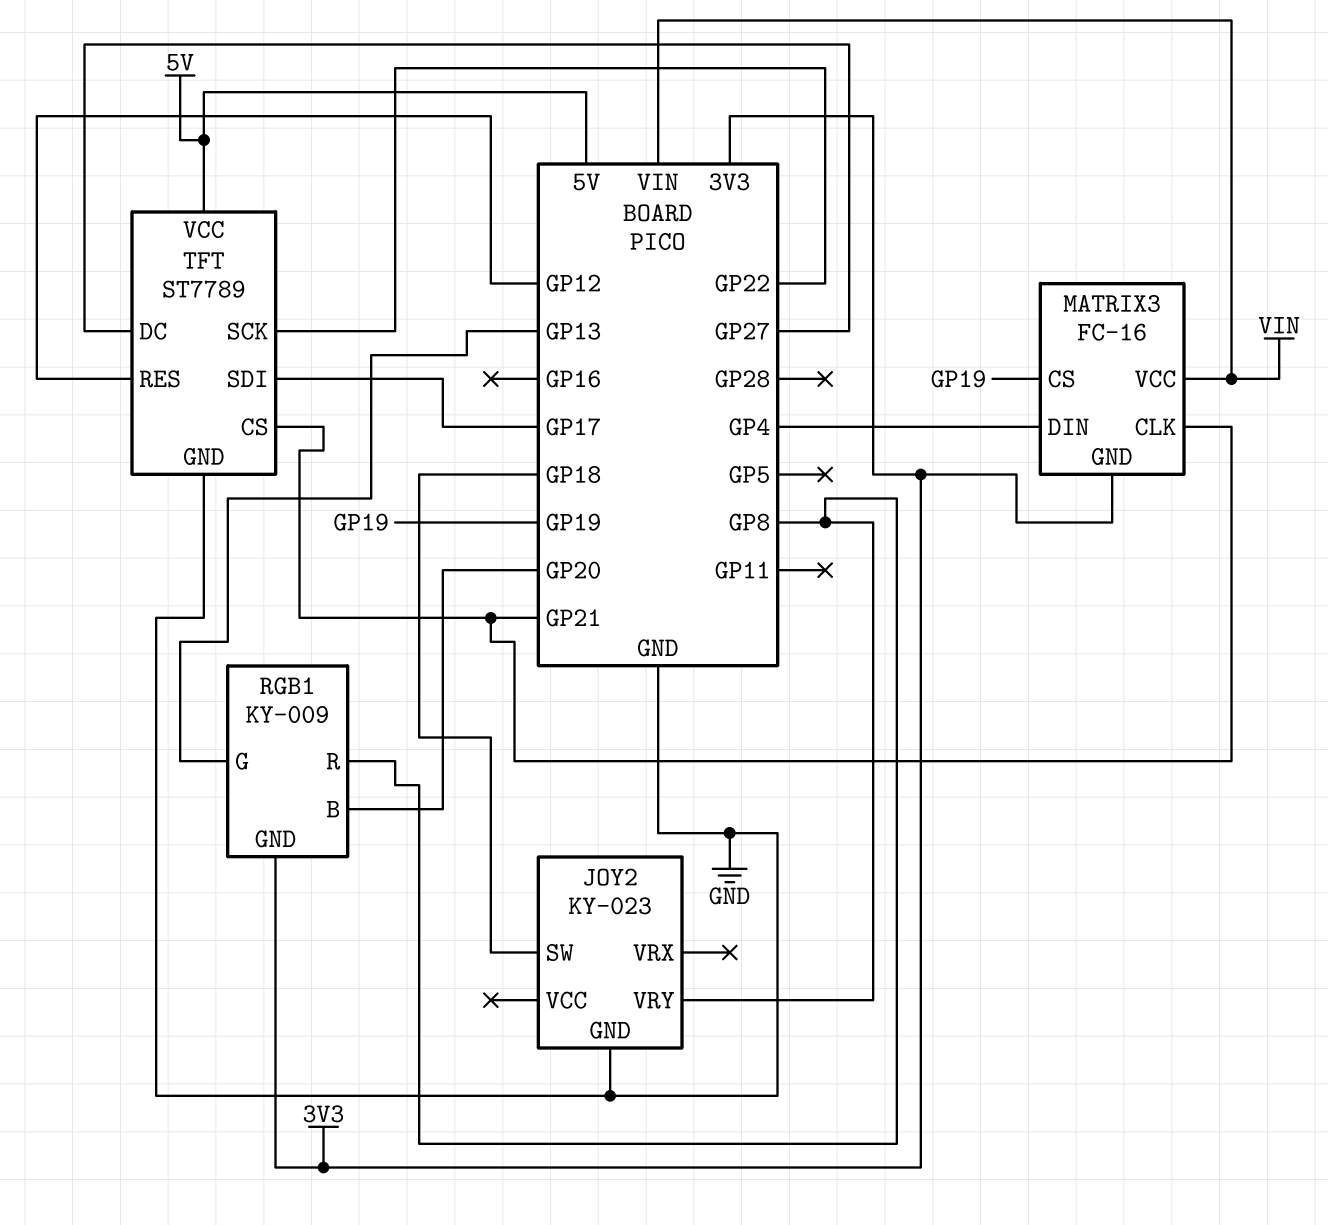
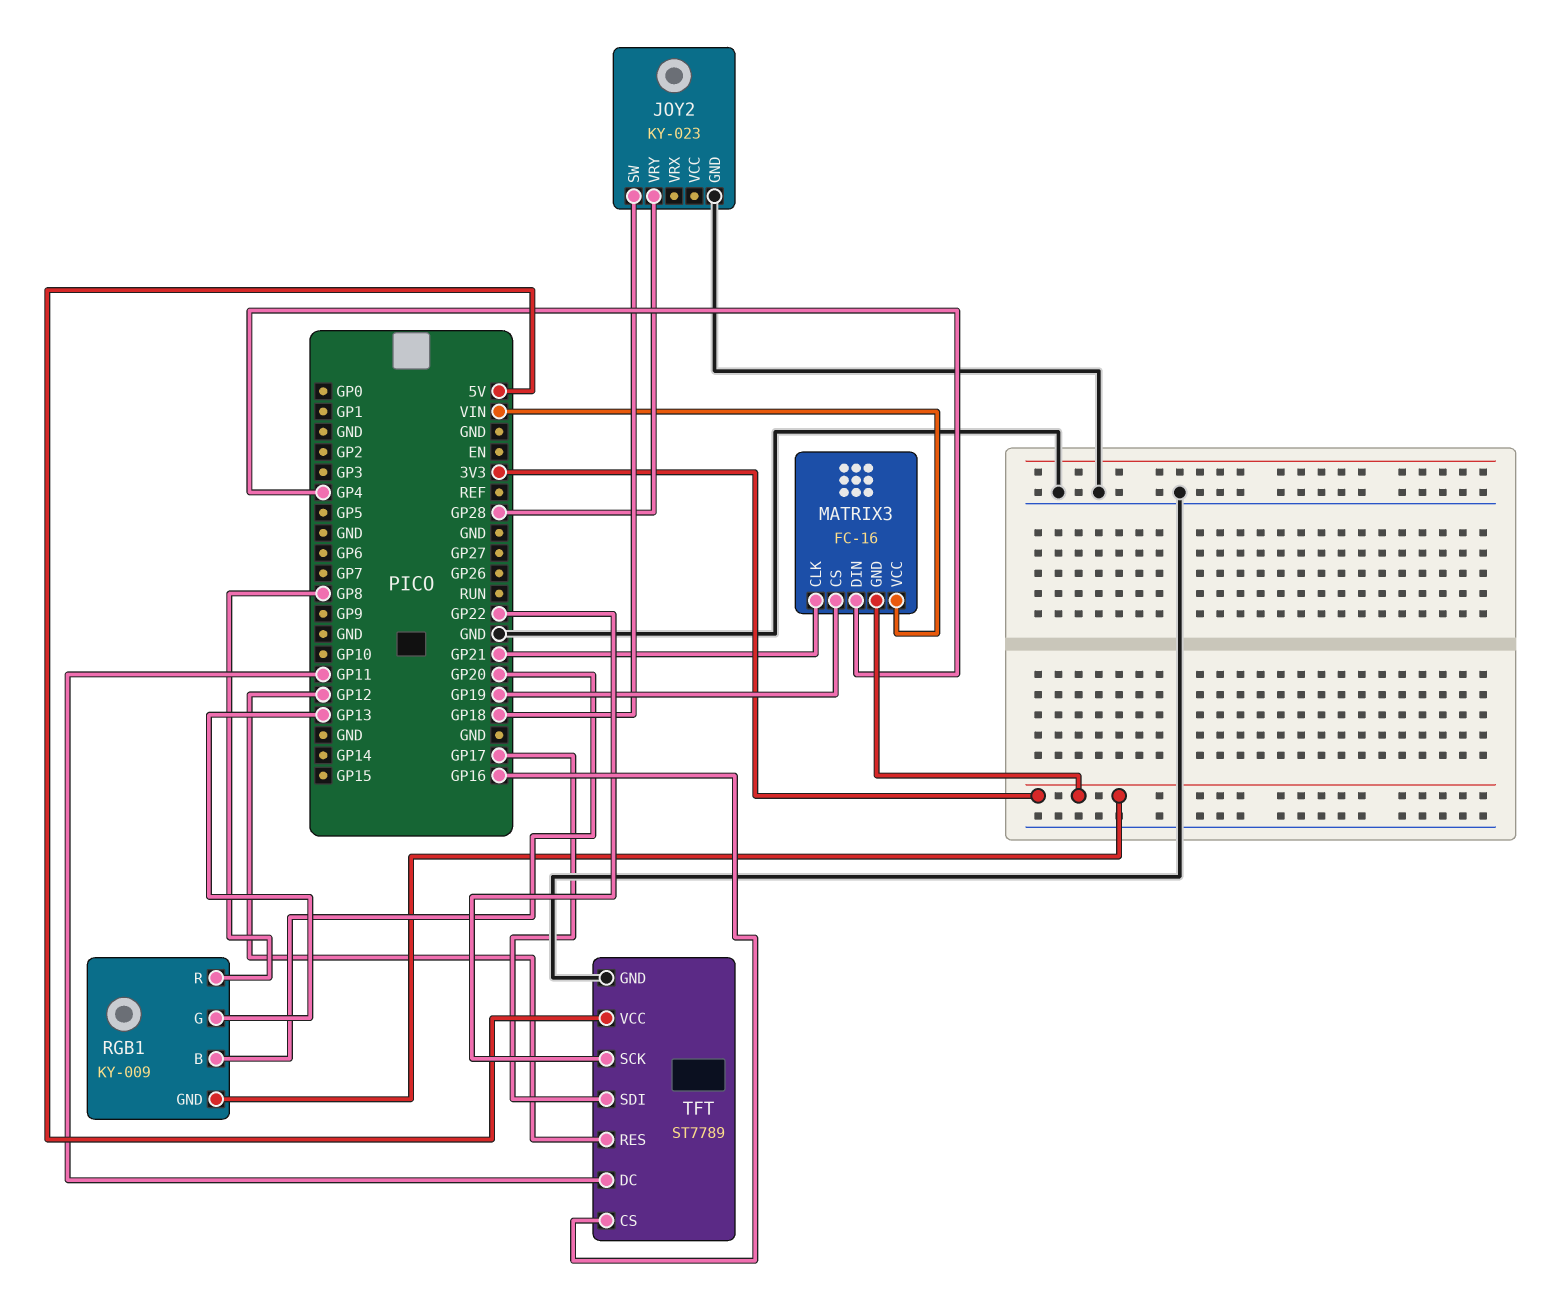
JOY2 pin VRY: GP8 -> GP28
TFT pin CS: GP21 -> GP16
TFT pin DC: GP27 -> GP11

